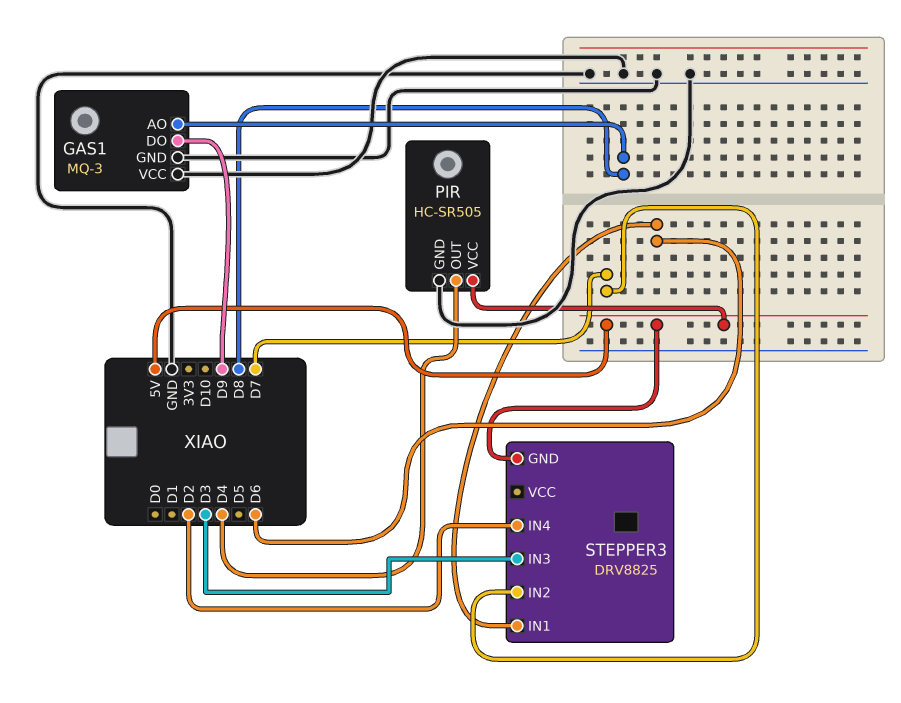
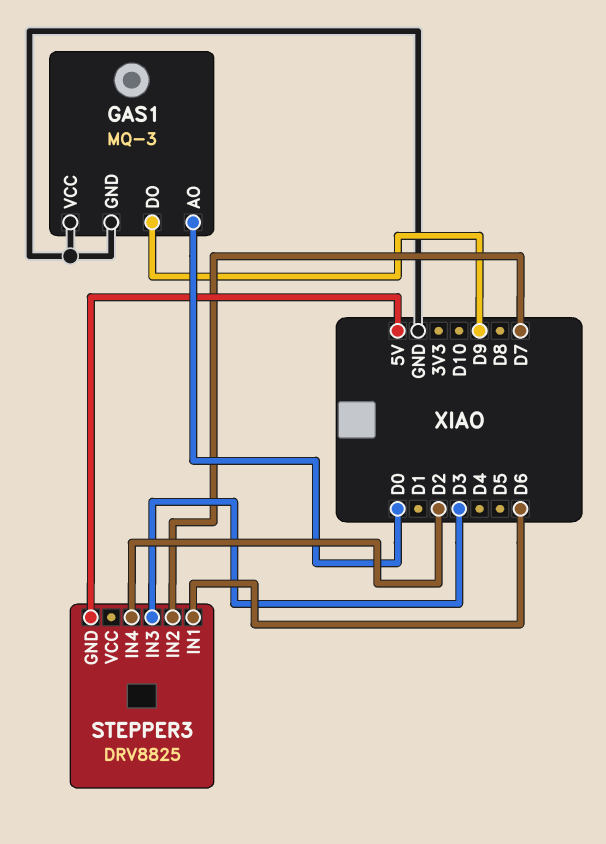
GAS1 pin AO: D8 -> D0
PIR: HC-SR505 -> none
PIR pin GND: GND -> none
PIR pin OUT: D4 -> none
PIR pin VCC: 5V -> none

